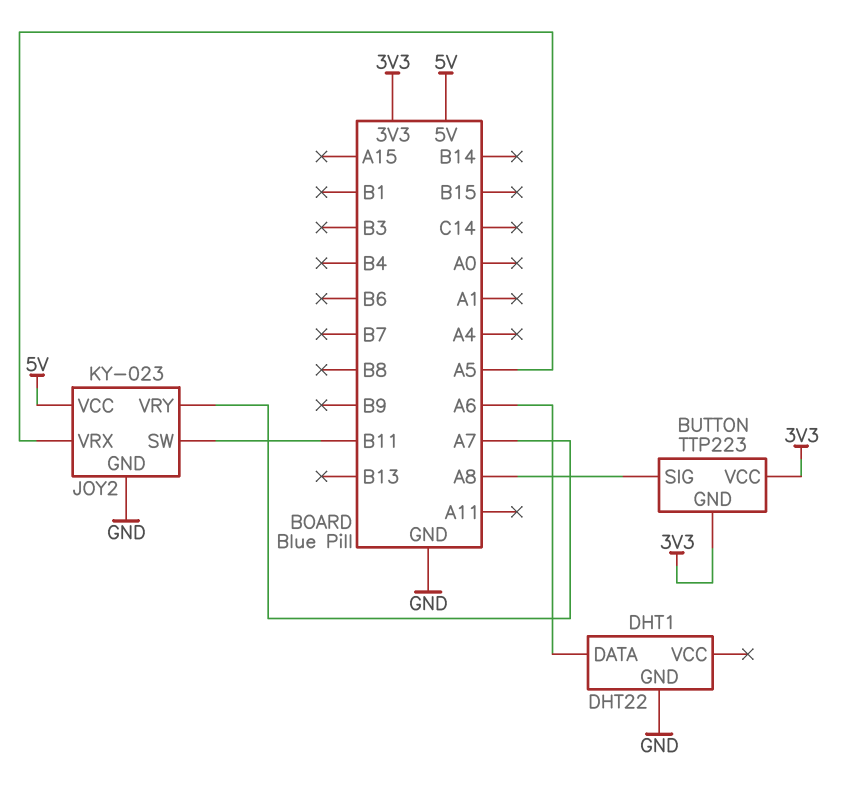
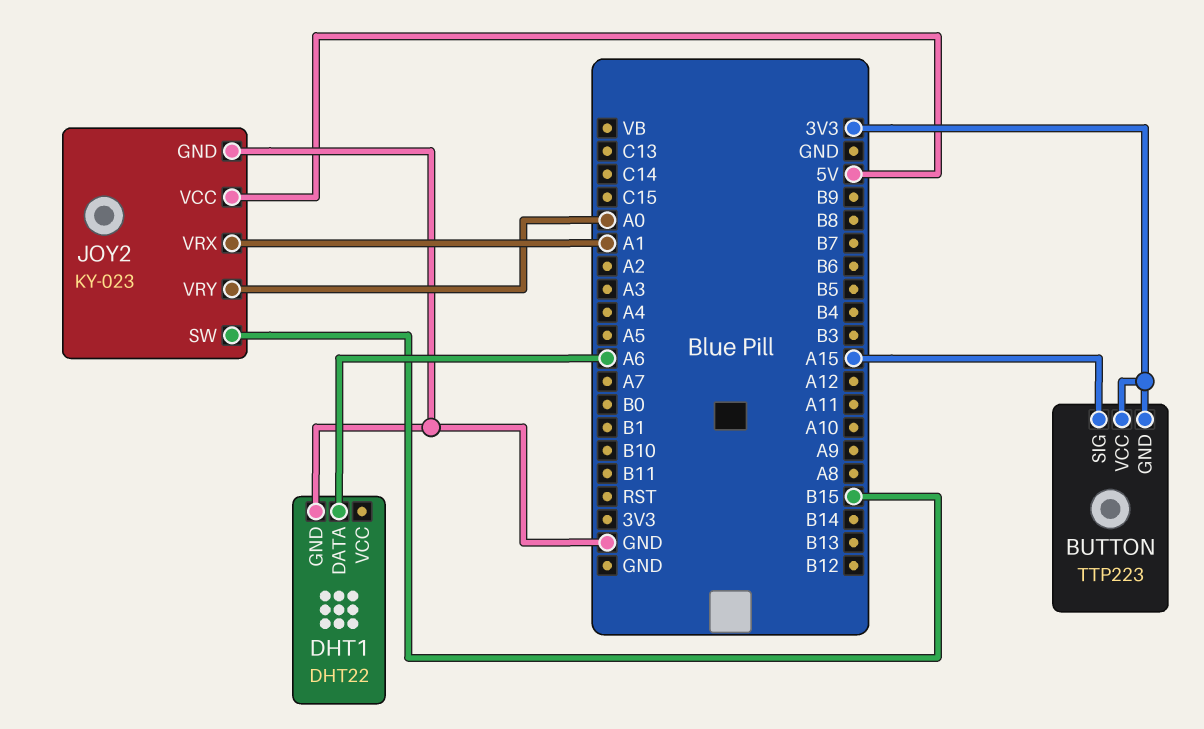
BUTTON pin SIG: A8 -> A15
JOY2 pin SW: B11 -> B15
JOY2 pin VRX: A5 -> A1
JOY2 pin VRY: A7 -> A0

